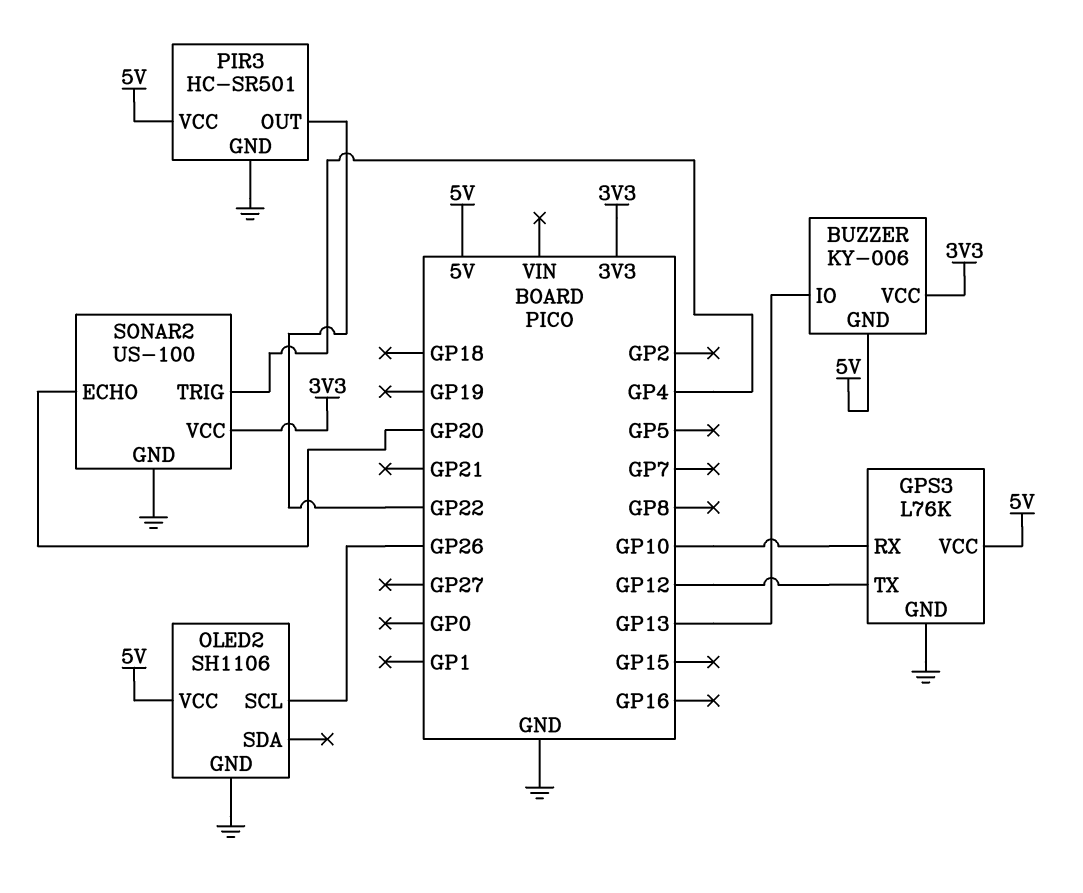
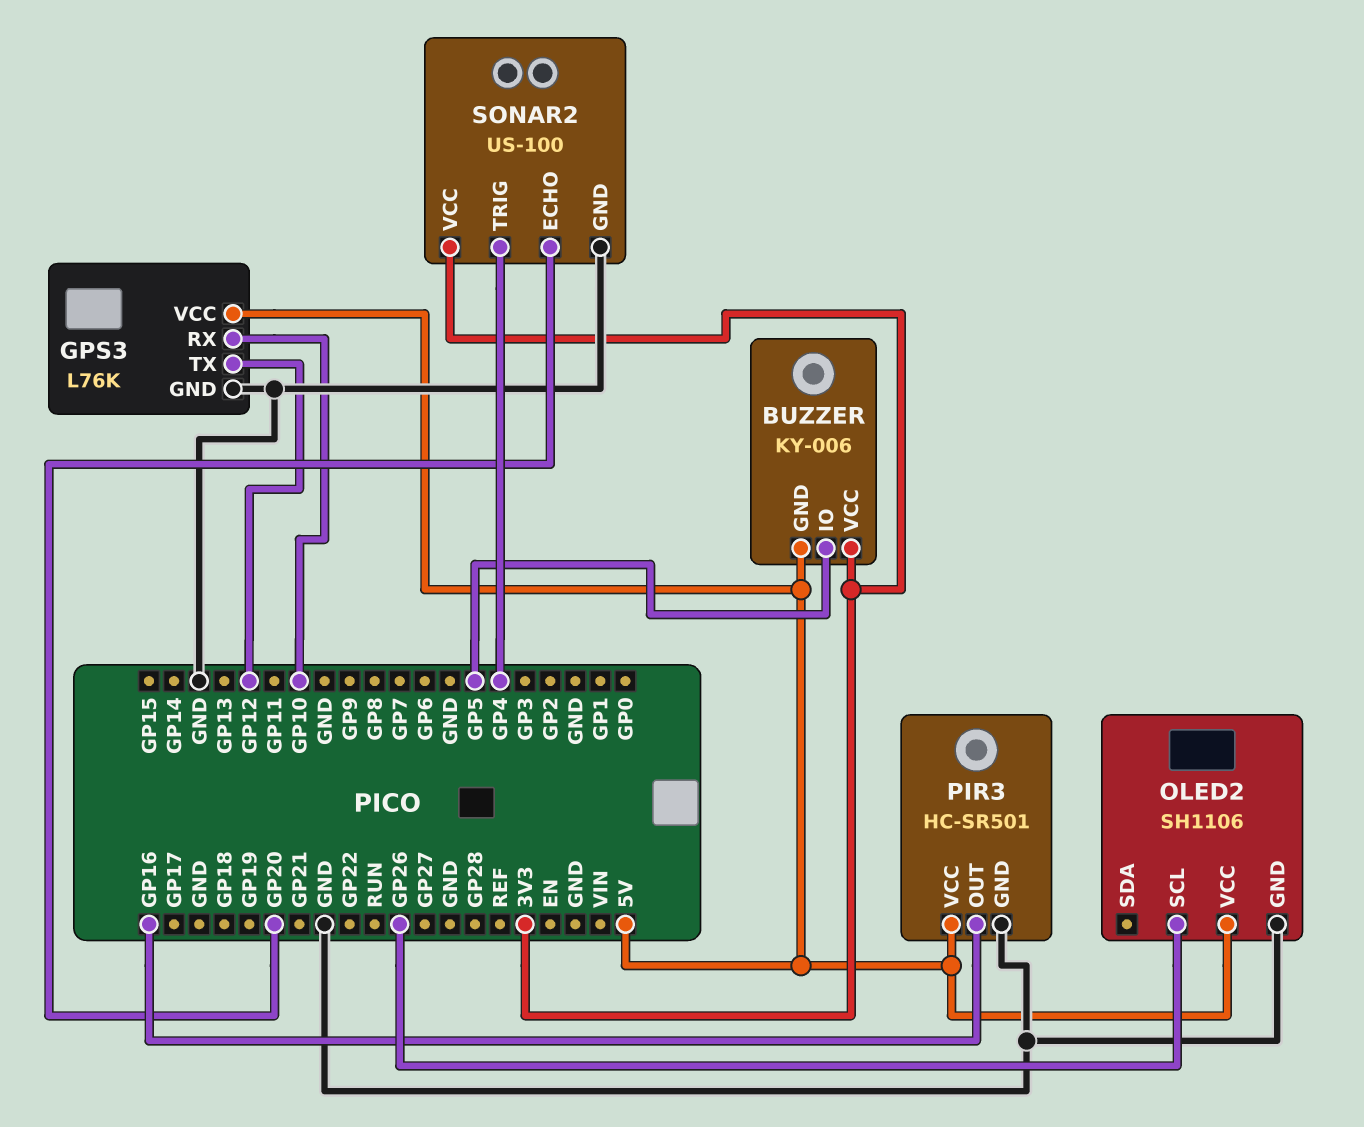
BUZZER pin IO: GP13 -> GP5
PIR3 pin OUT: GP22 -> GP16

